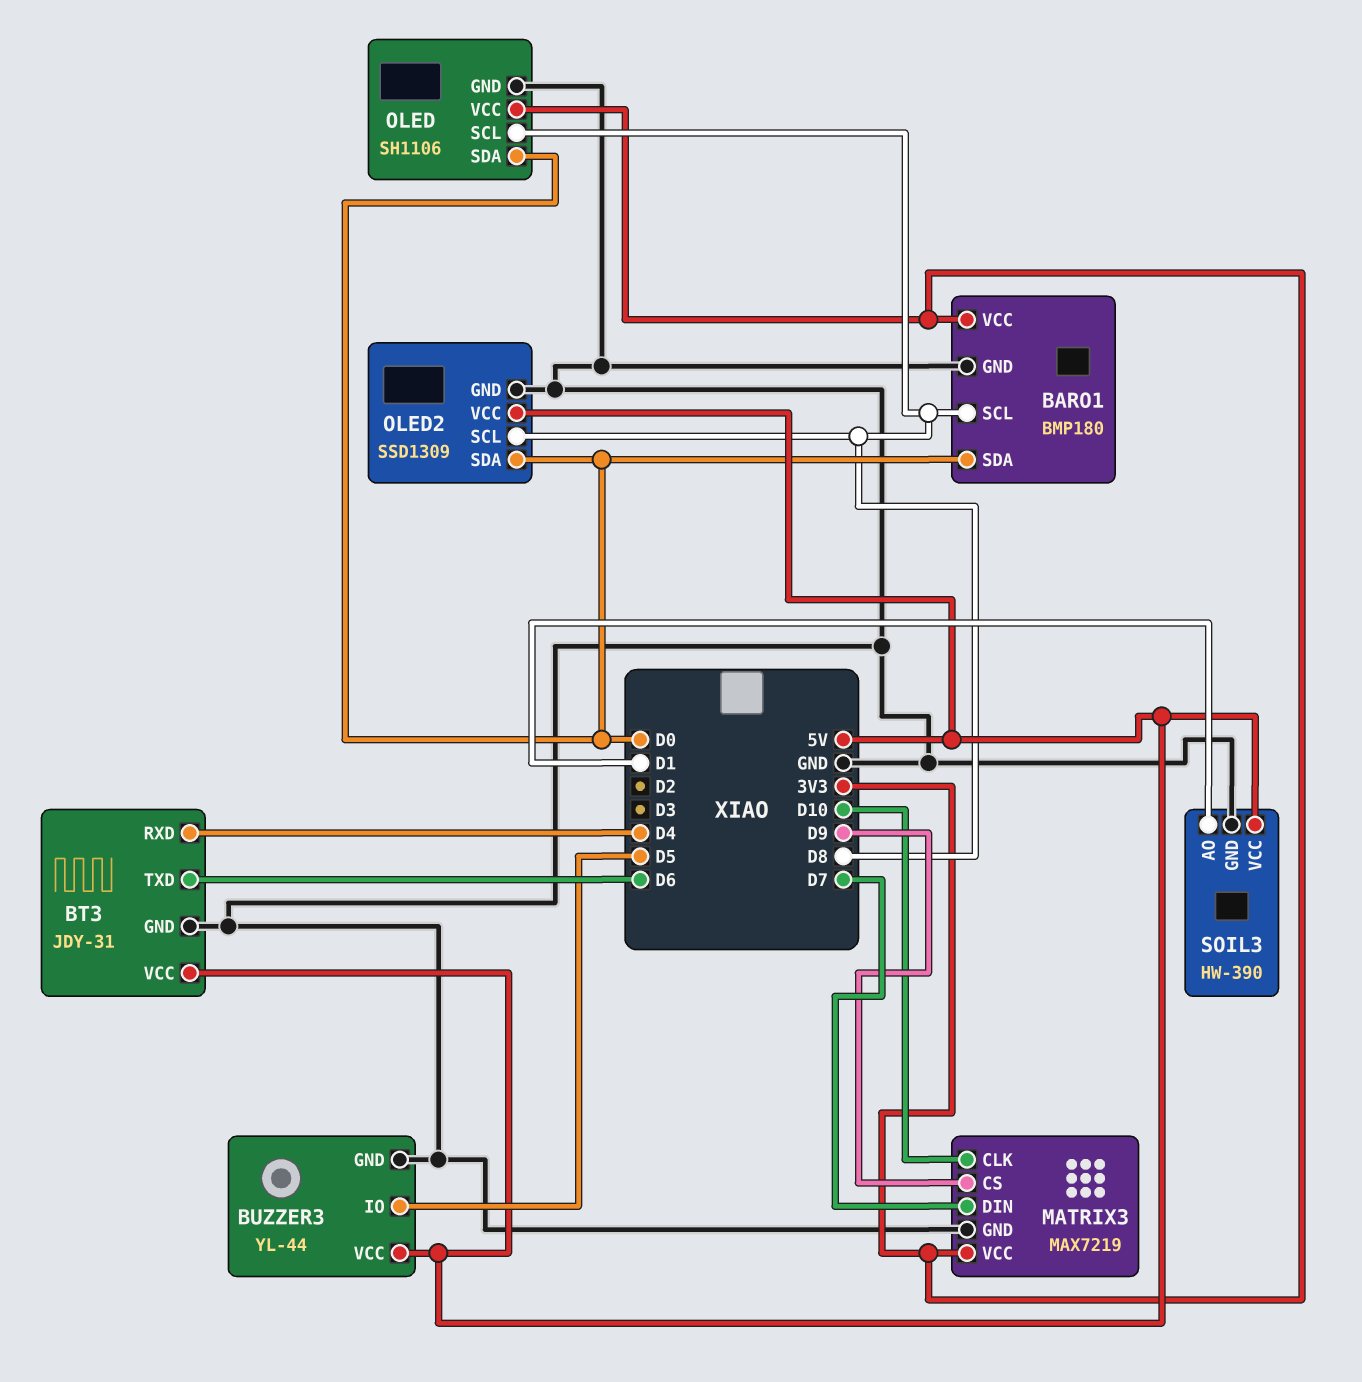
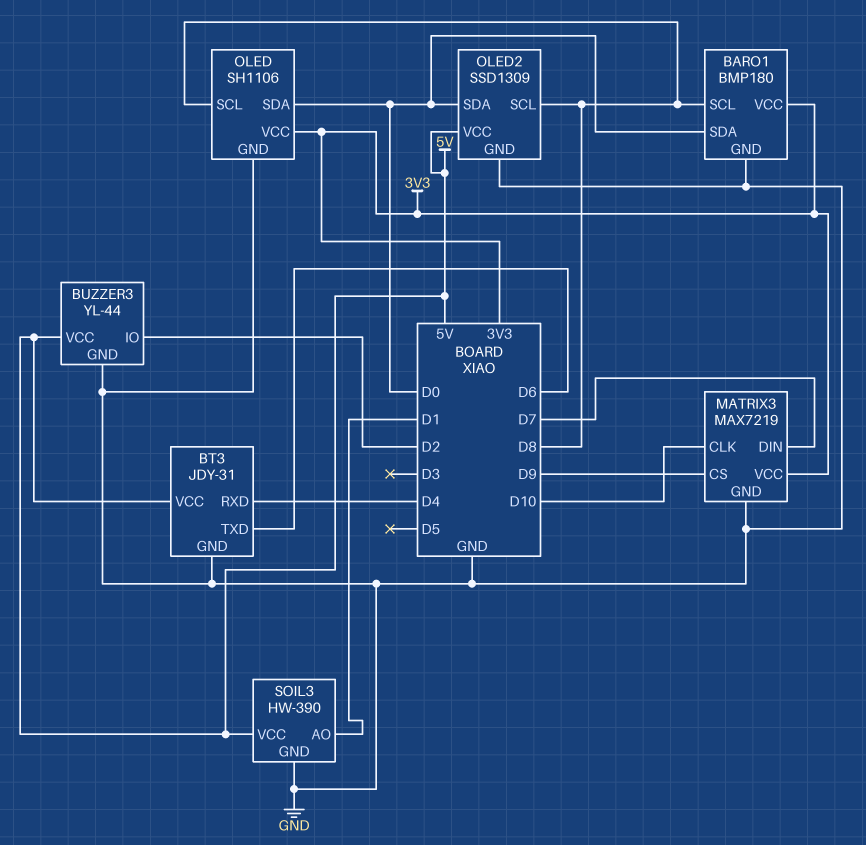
BUZZER3 pin IO: D5 -> D2

